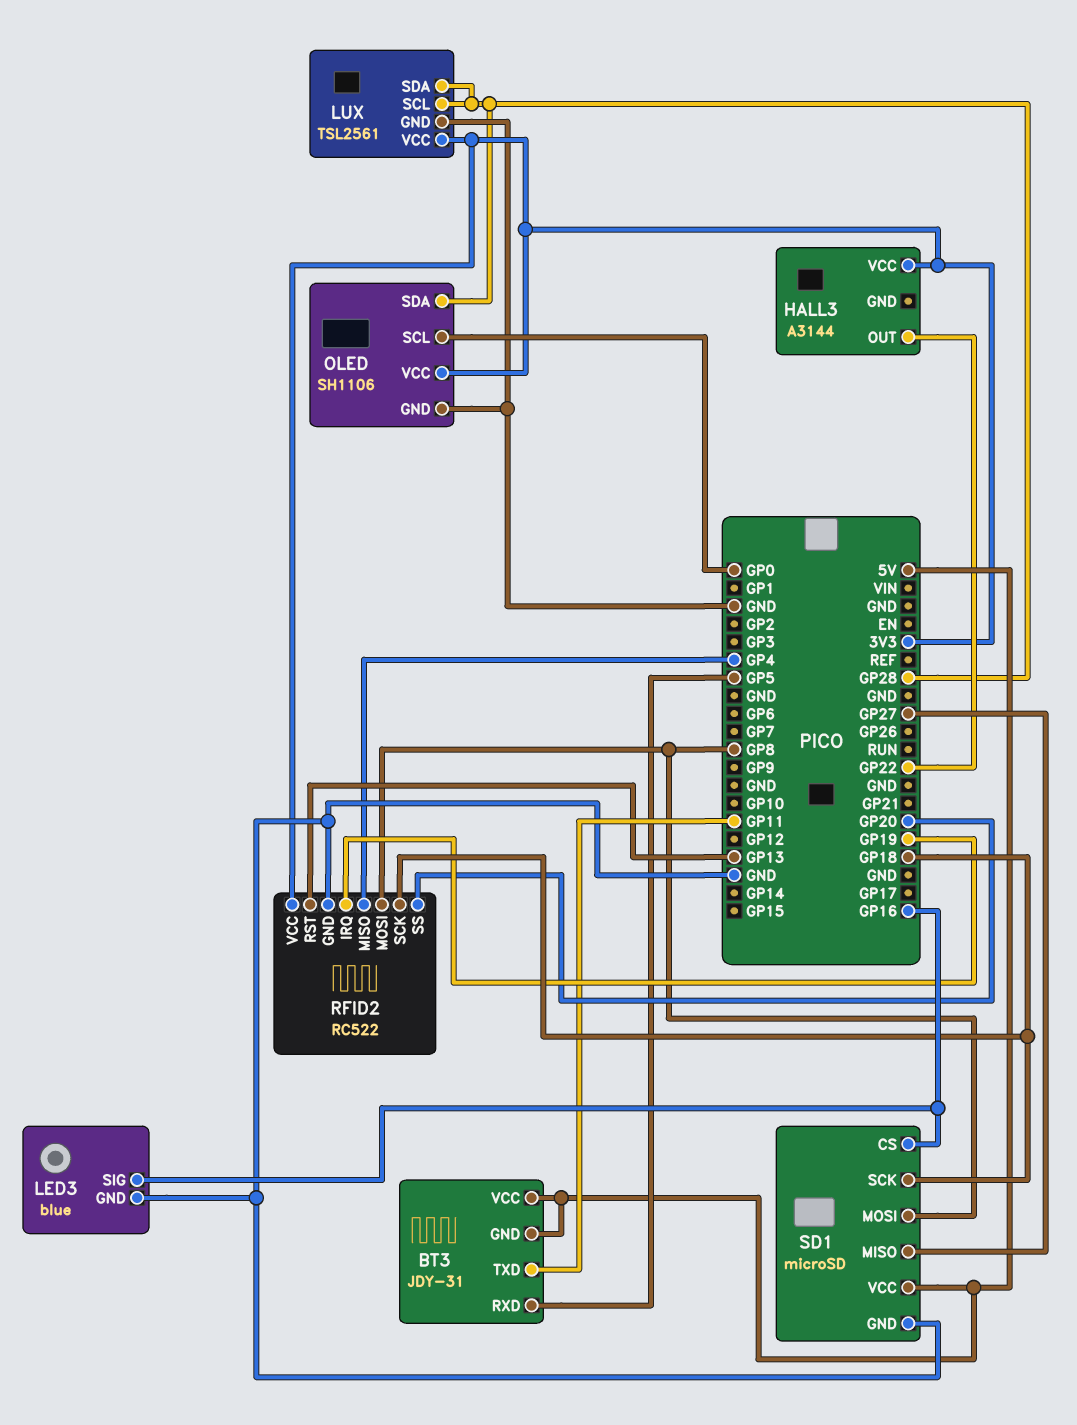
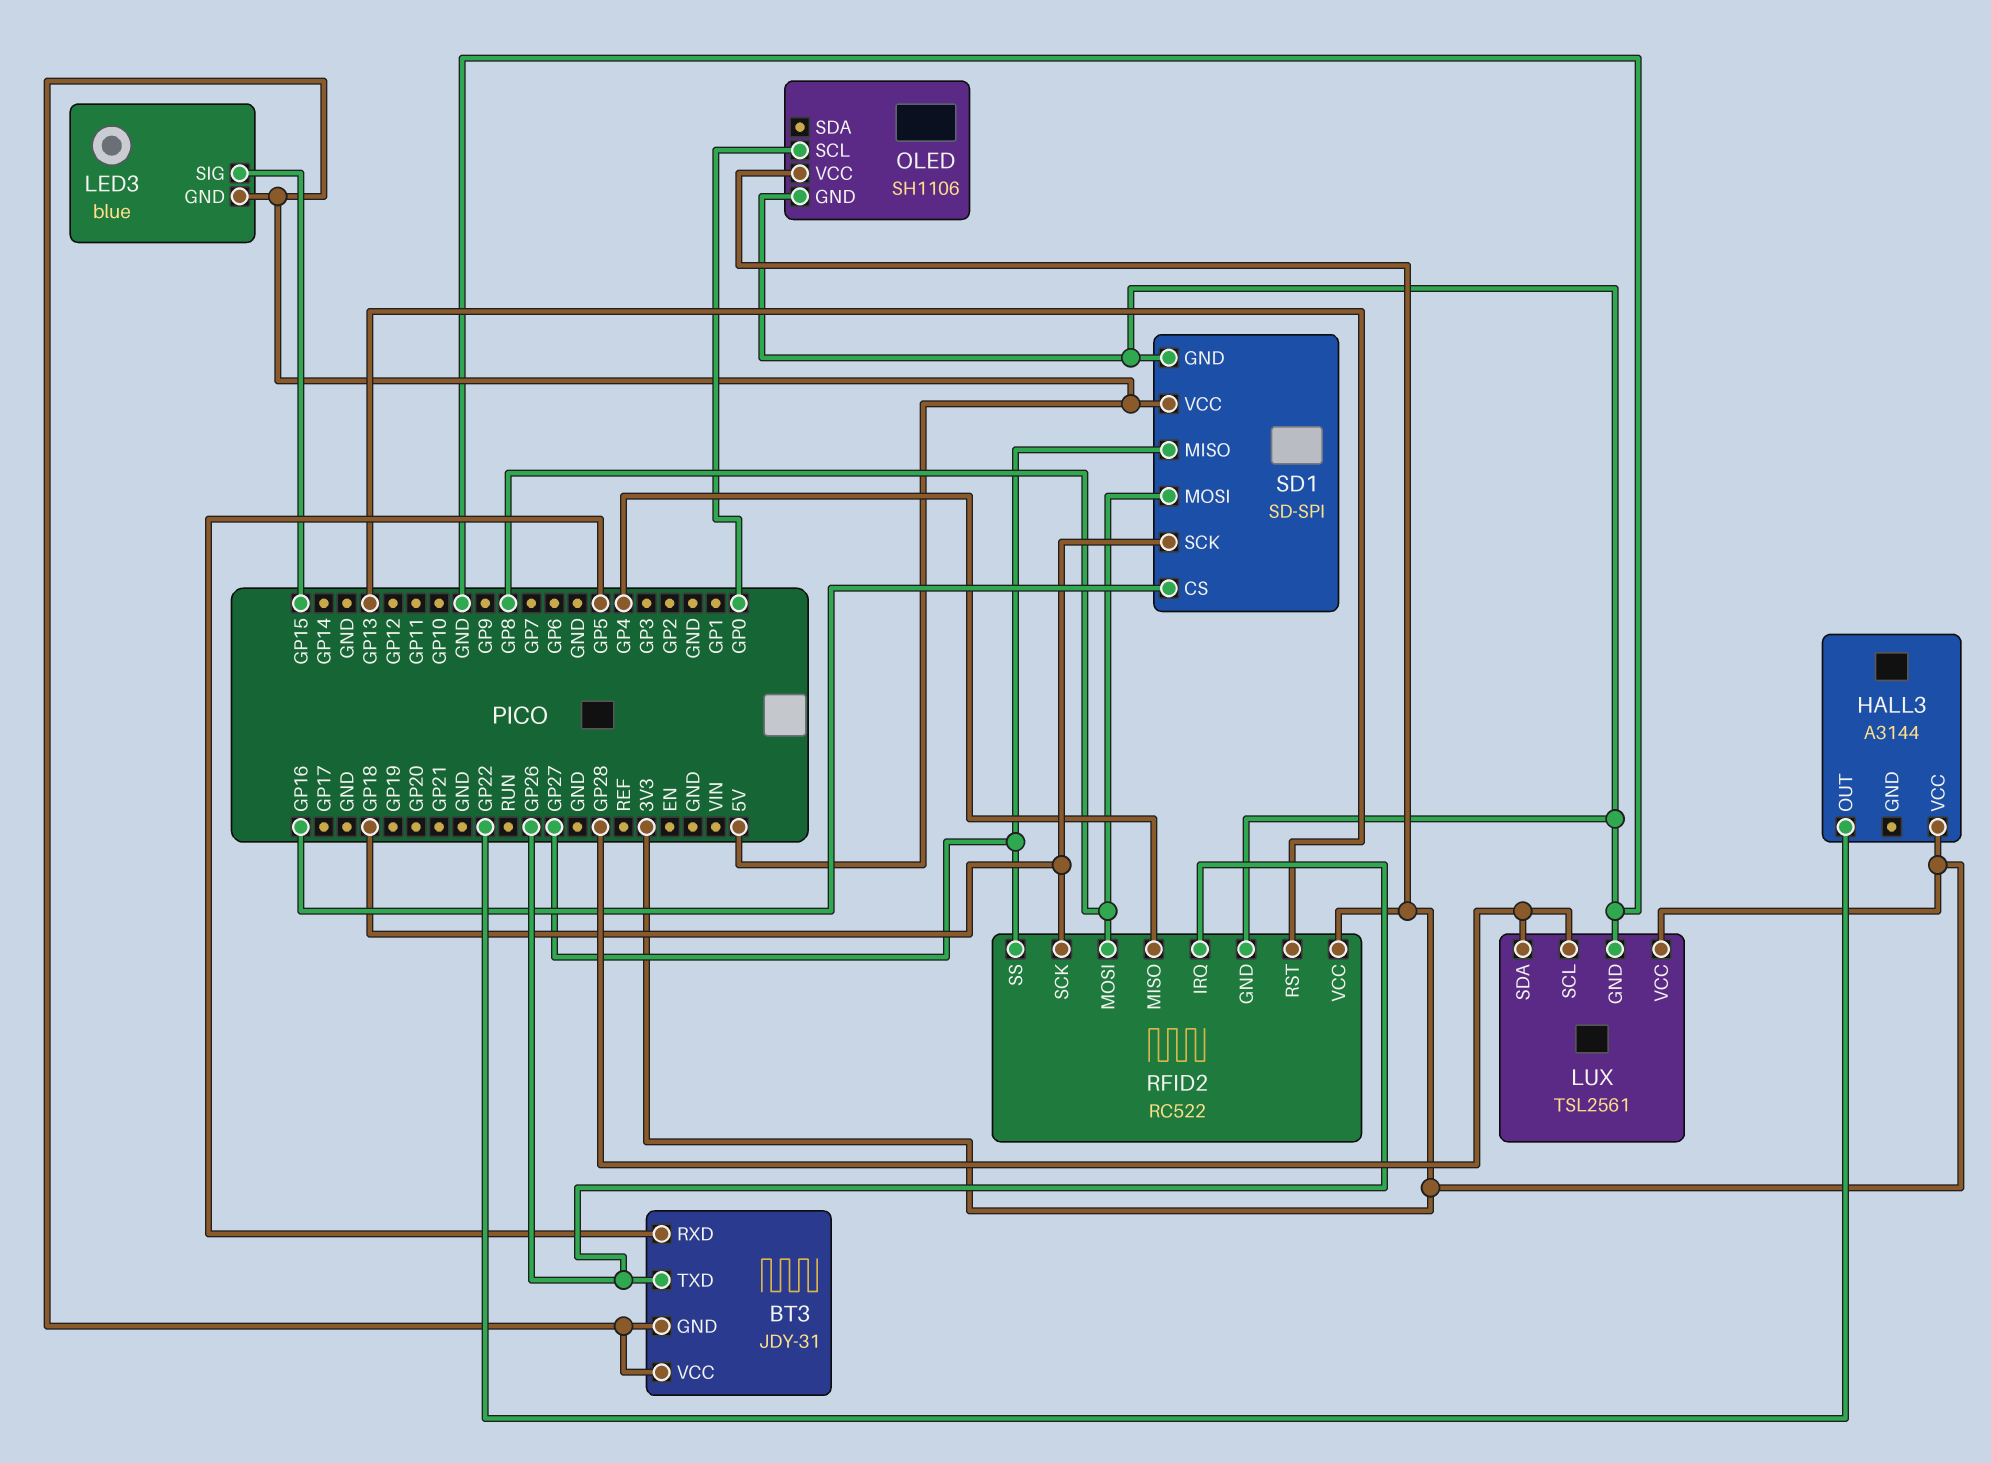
BT3 pin TXD: GP11 -> GP26
LED3 pin GND: GND -> 5V
LED3 pin SIG: GP16 -> GP15
OLED pin SDA: GP28 -> none
RFID2 pin IRQ: GP19 -> GP26
RFID2 pin SS: GP20 -> GP27
SD1: microSD -> SD-SPI

